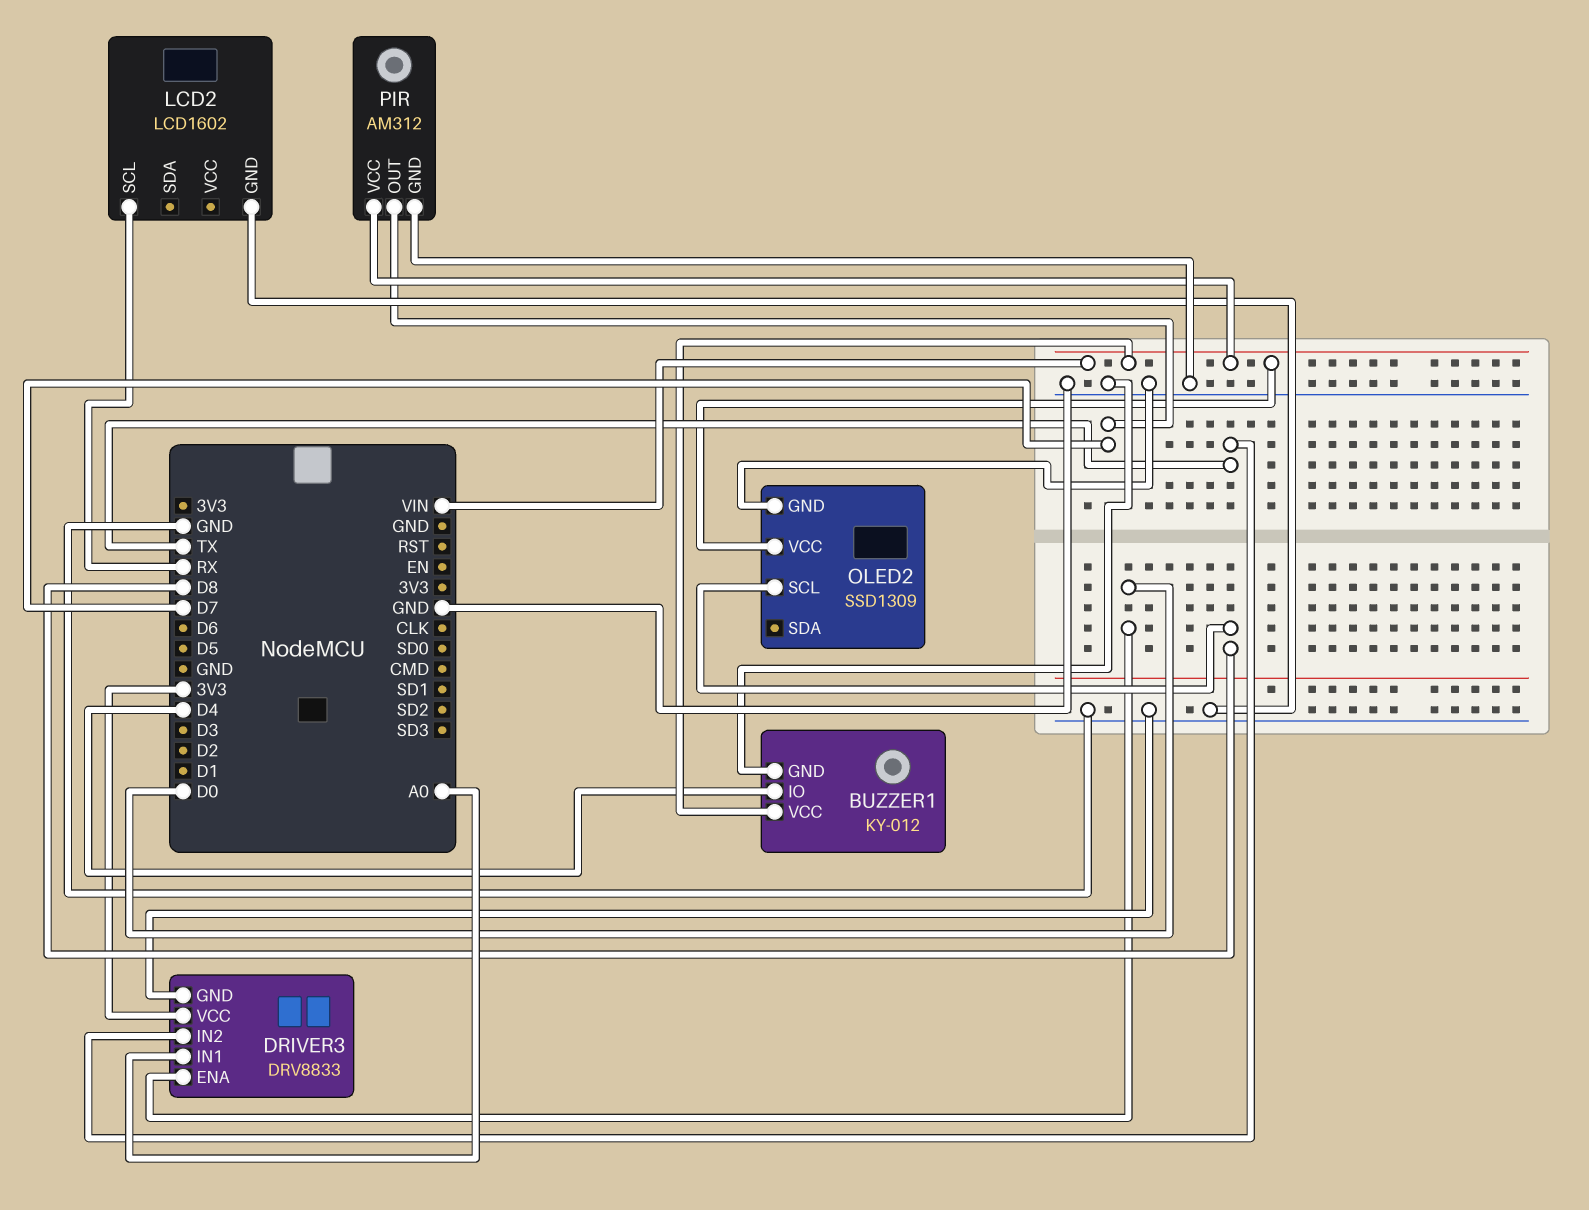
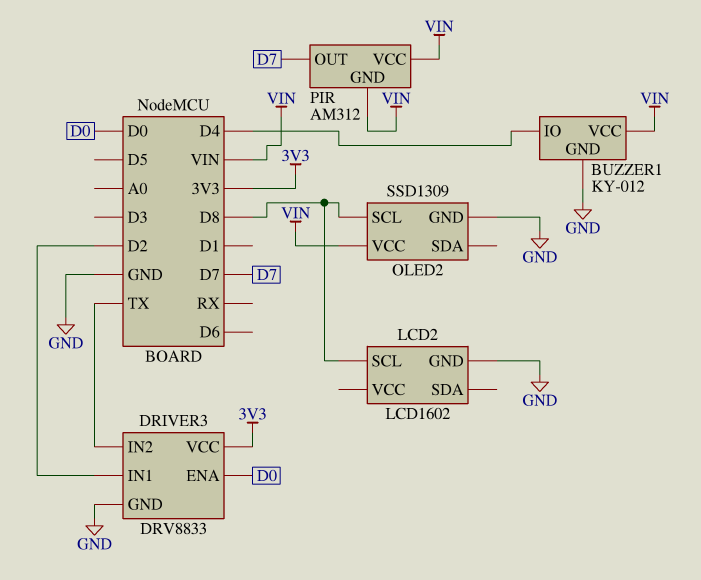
DRIVER3 pin IN1: A0 -> D2
LCD2 pin SCL: RX -> D8
PIR pin GND: GND -> VIN

